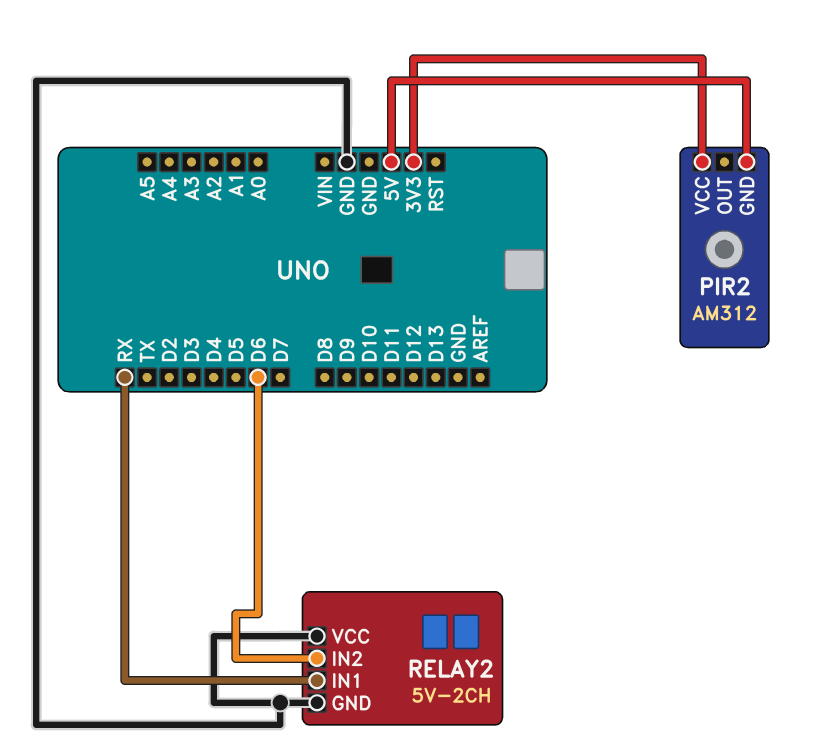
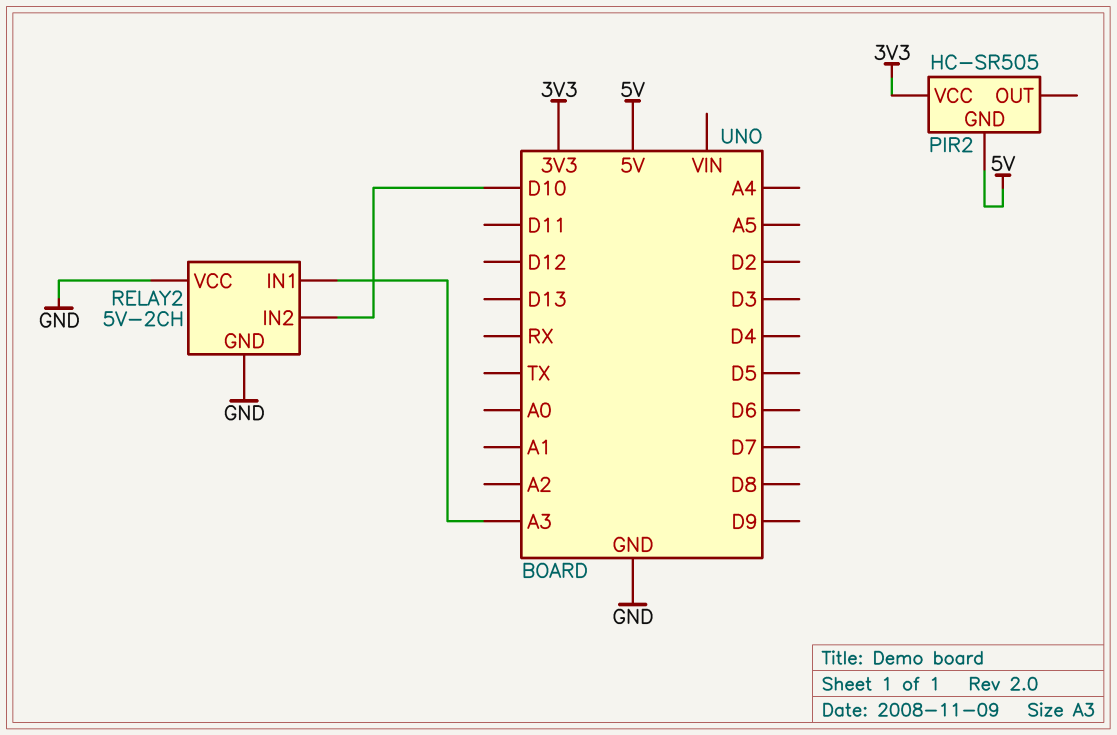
PIR2: AM312 -> HC-SR505
RELAY2 pin IN1: RX -> A3
RELAY2 pin IN2: D6 -> D10

